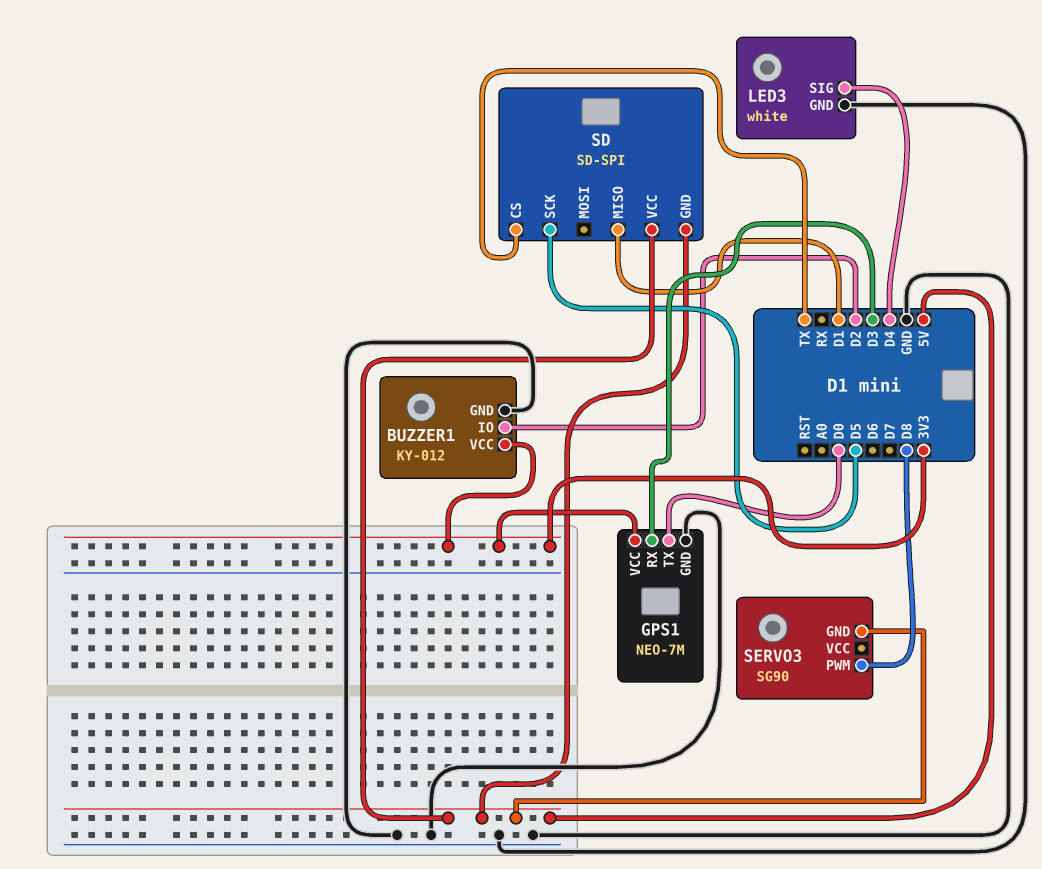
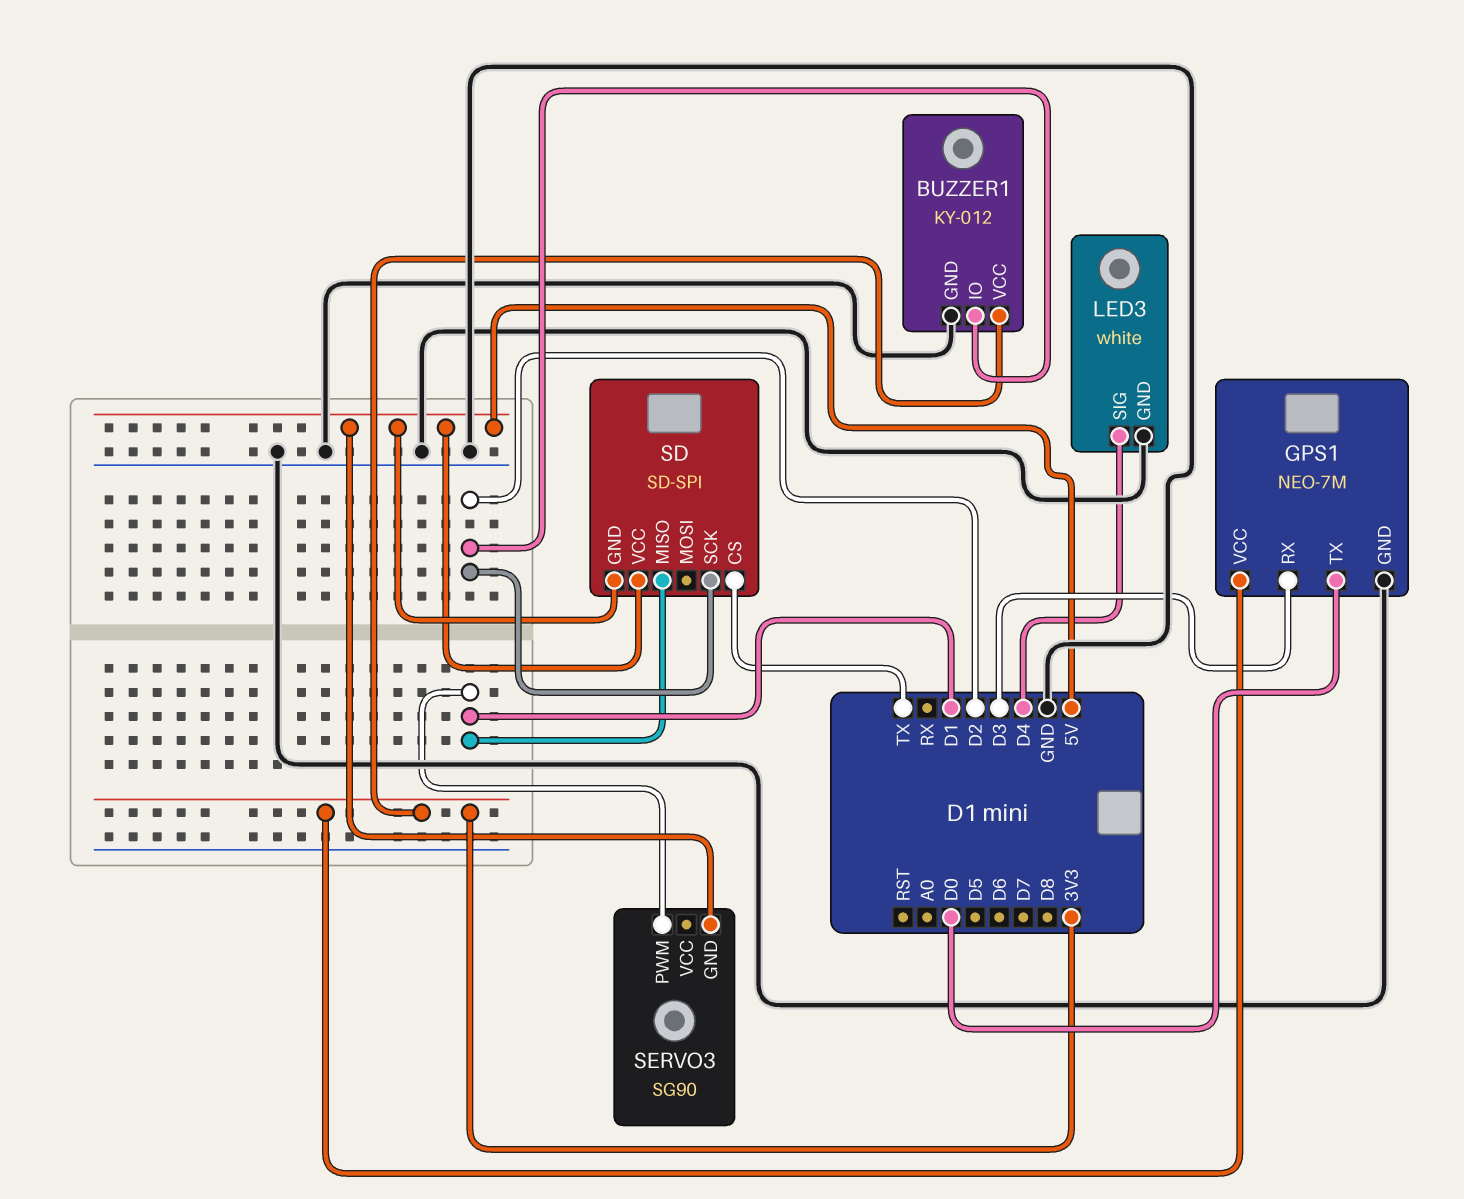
SD pin SCK: D5 -> D2
SERVO3 pin PWM: D8 -> D1

